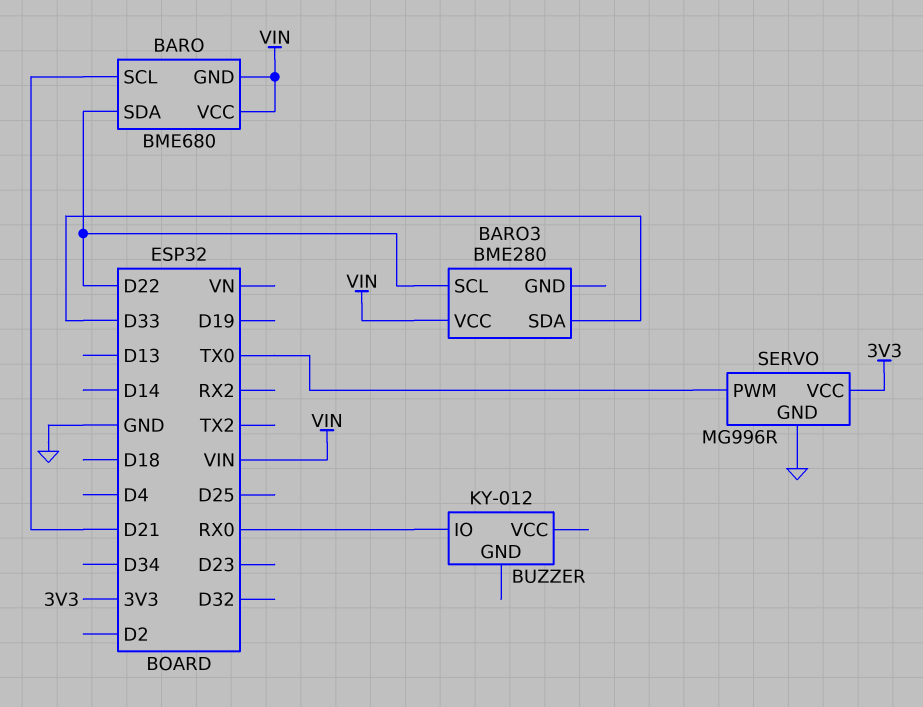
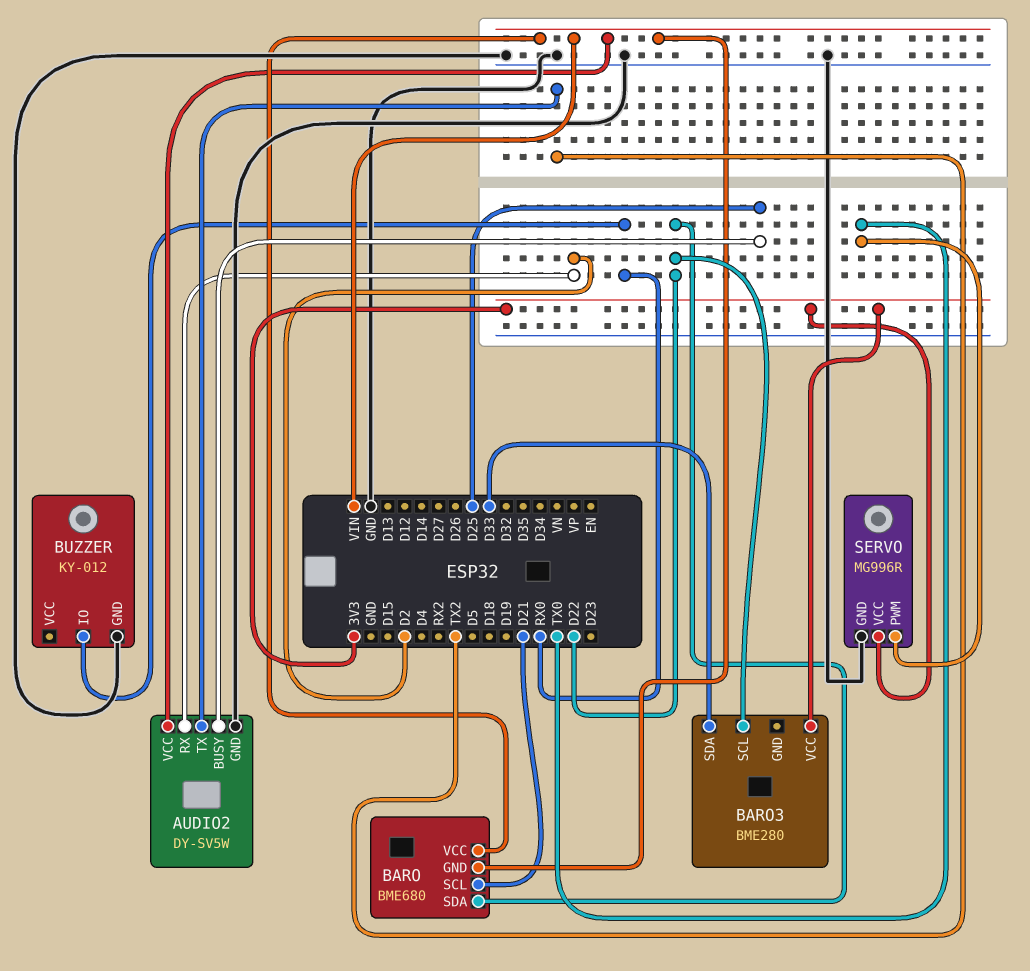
AUDIO2: none -> DY-SV5W
AUDIO2 pin BUSY: none -> D25
AUDIO2 pin GND: none -> GND
AUDIO2 pin RX: none -> D2
AUDIO2 pin TX: none -> TX2
AUDIO2 pin VCC: none -> VIN
BARO3 pin VCC: VIN -> 3V3
BUZZER pin GND: none -> GND

